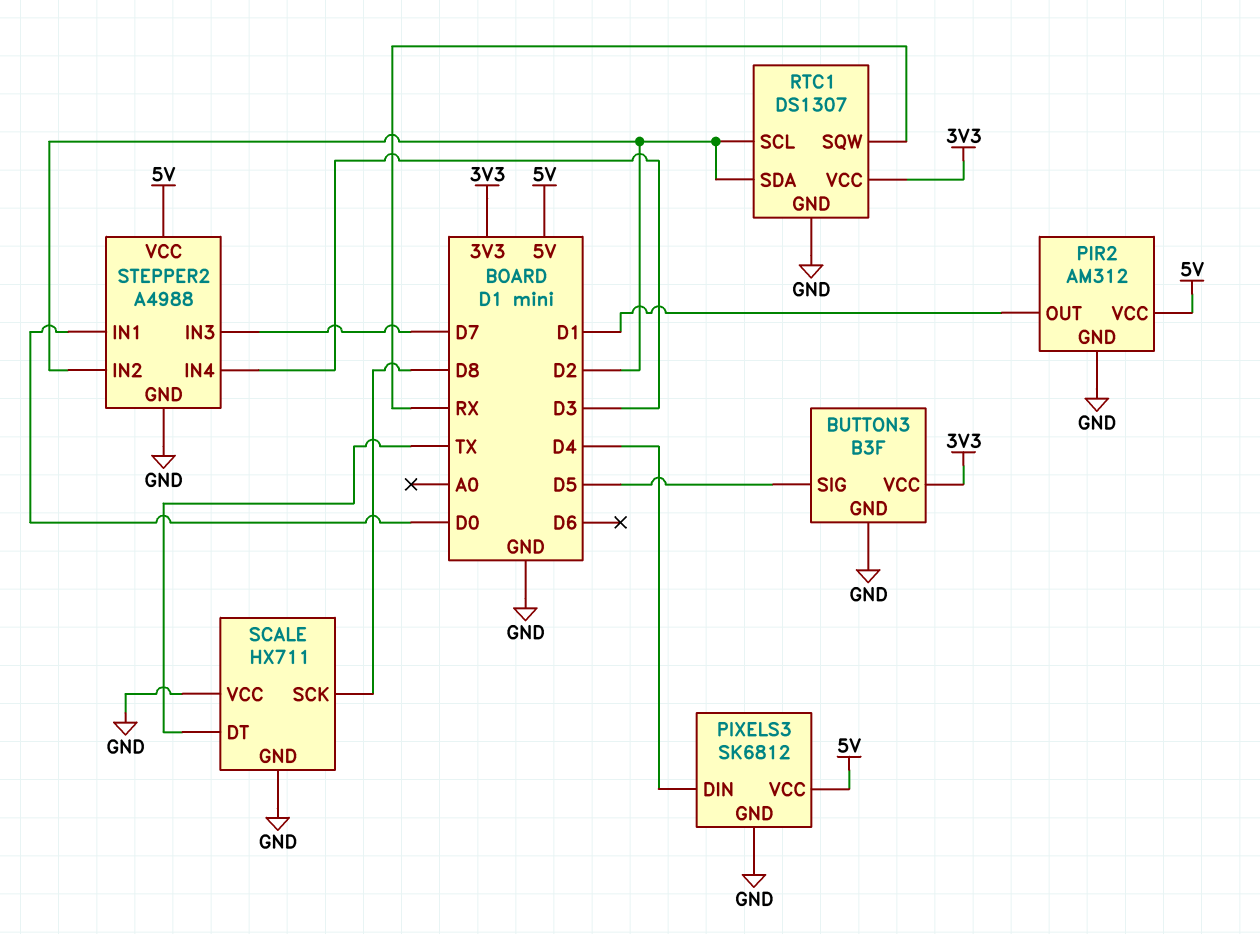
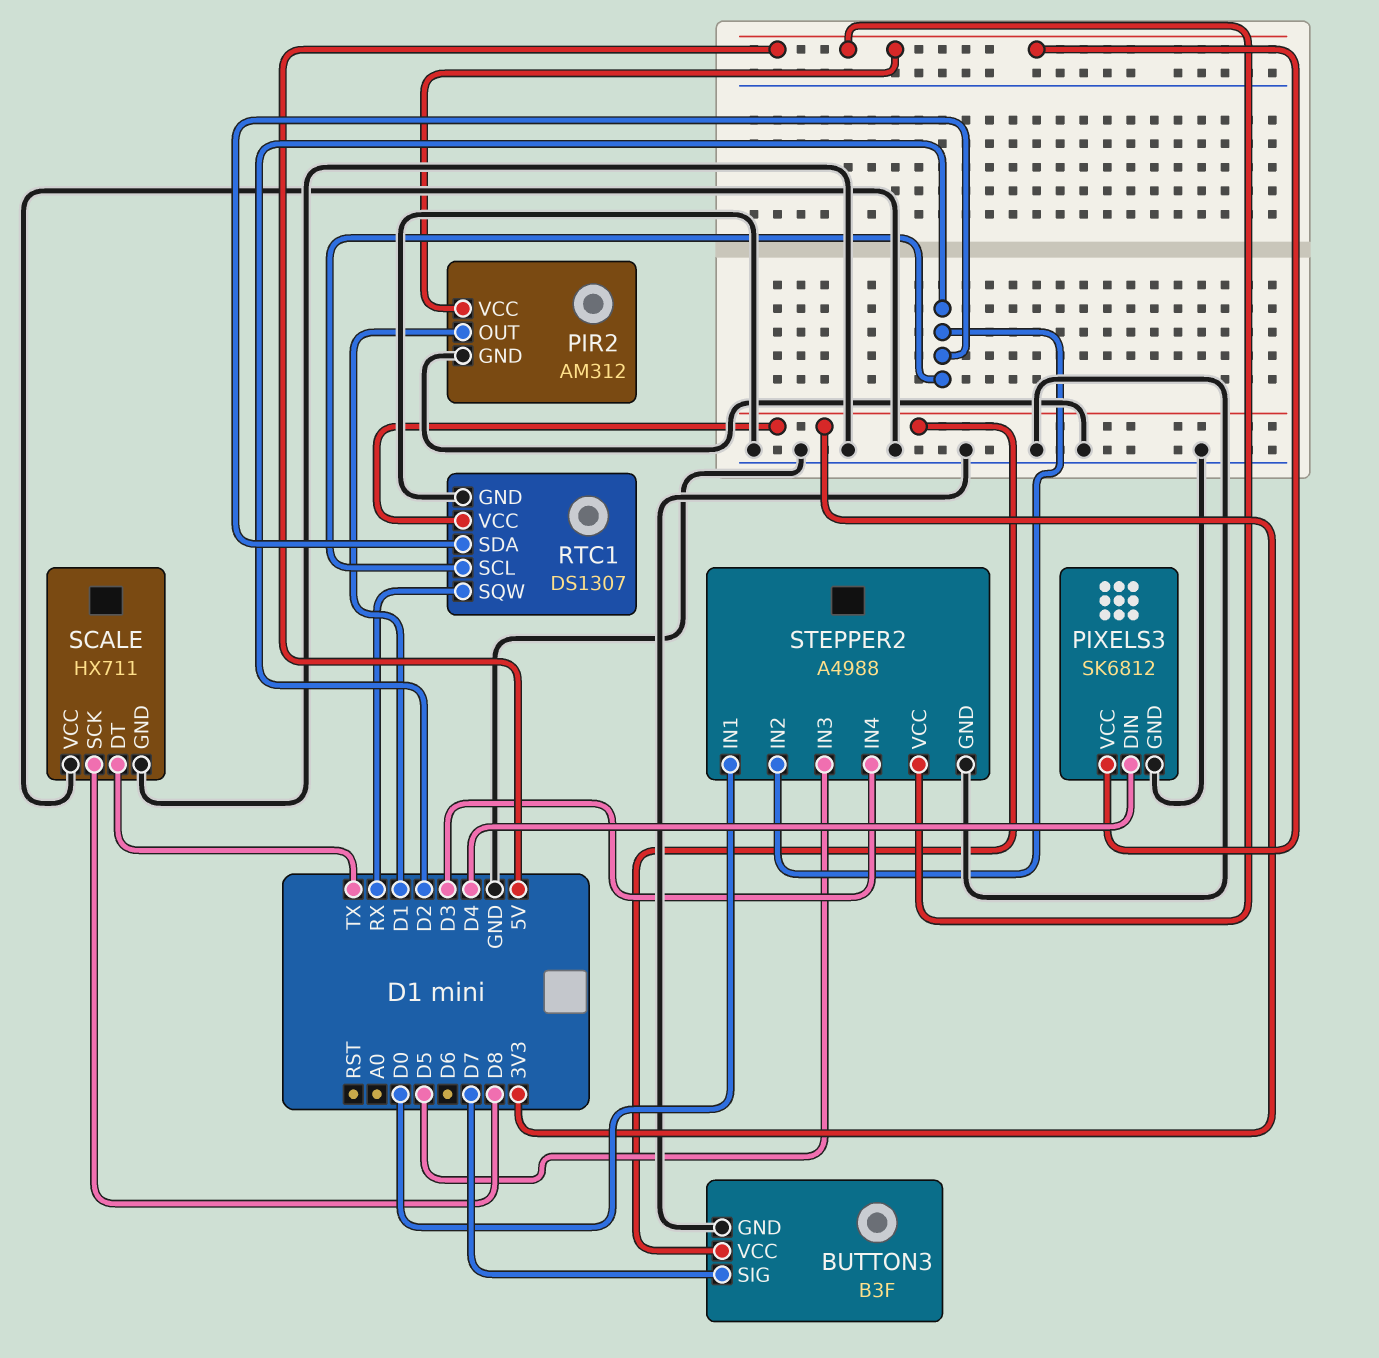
BUTTON3 pin SIG: D5 -> D7
STEPPER2 pin IN3: D7 -> D5

